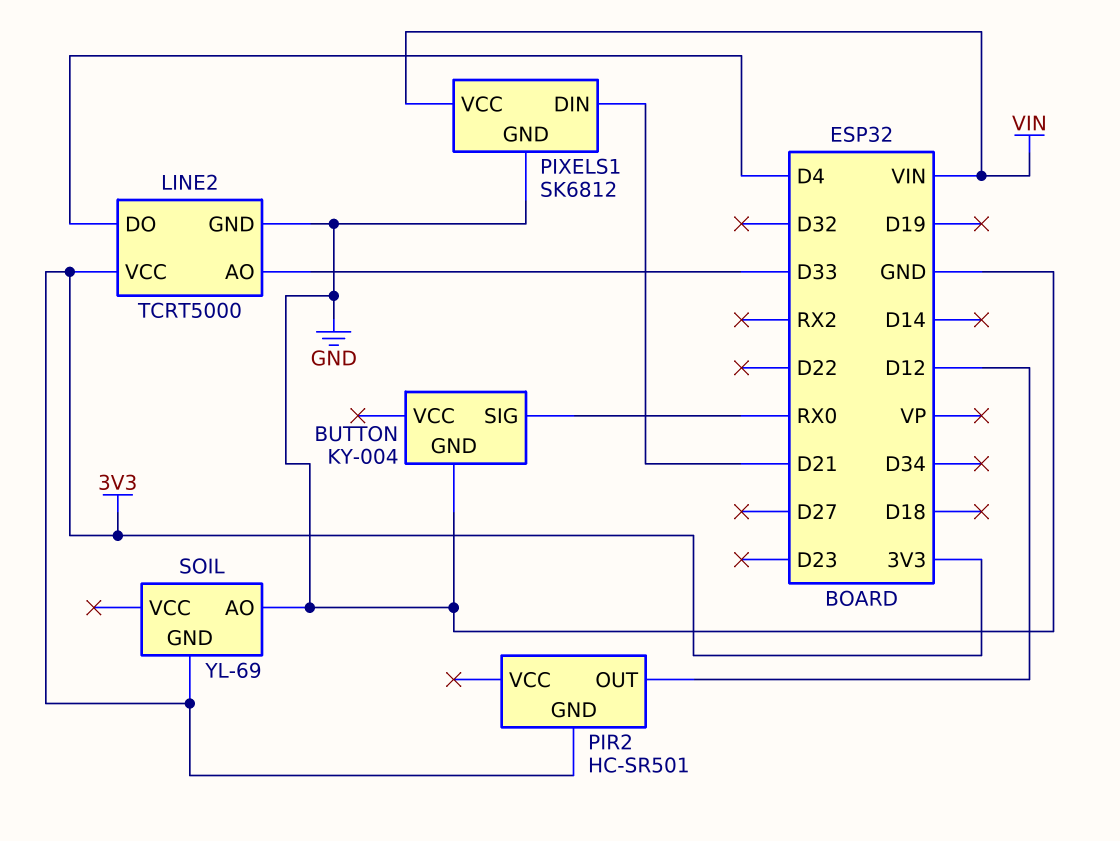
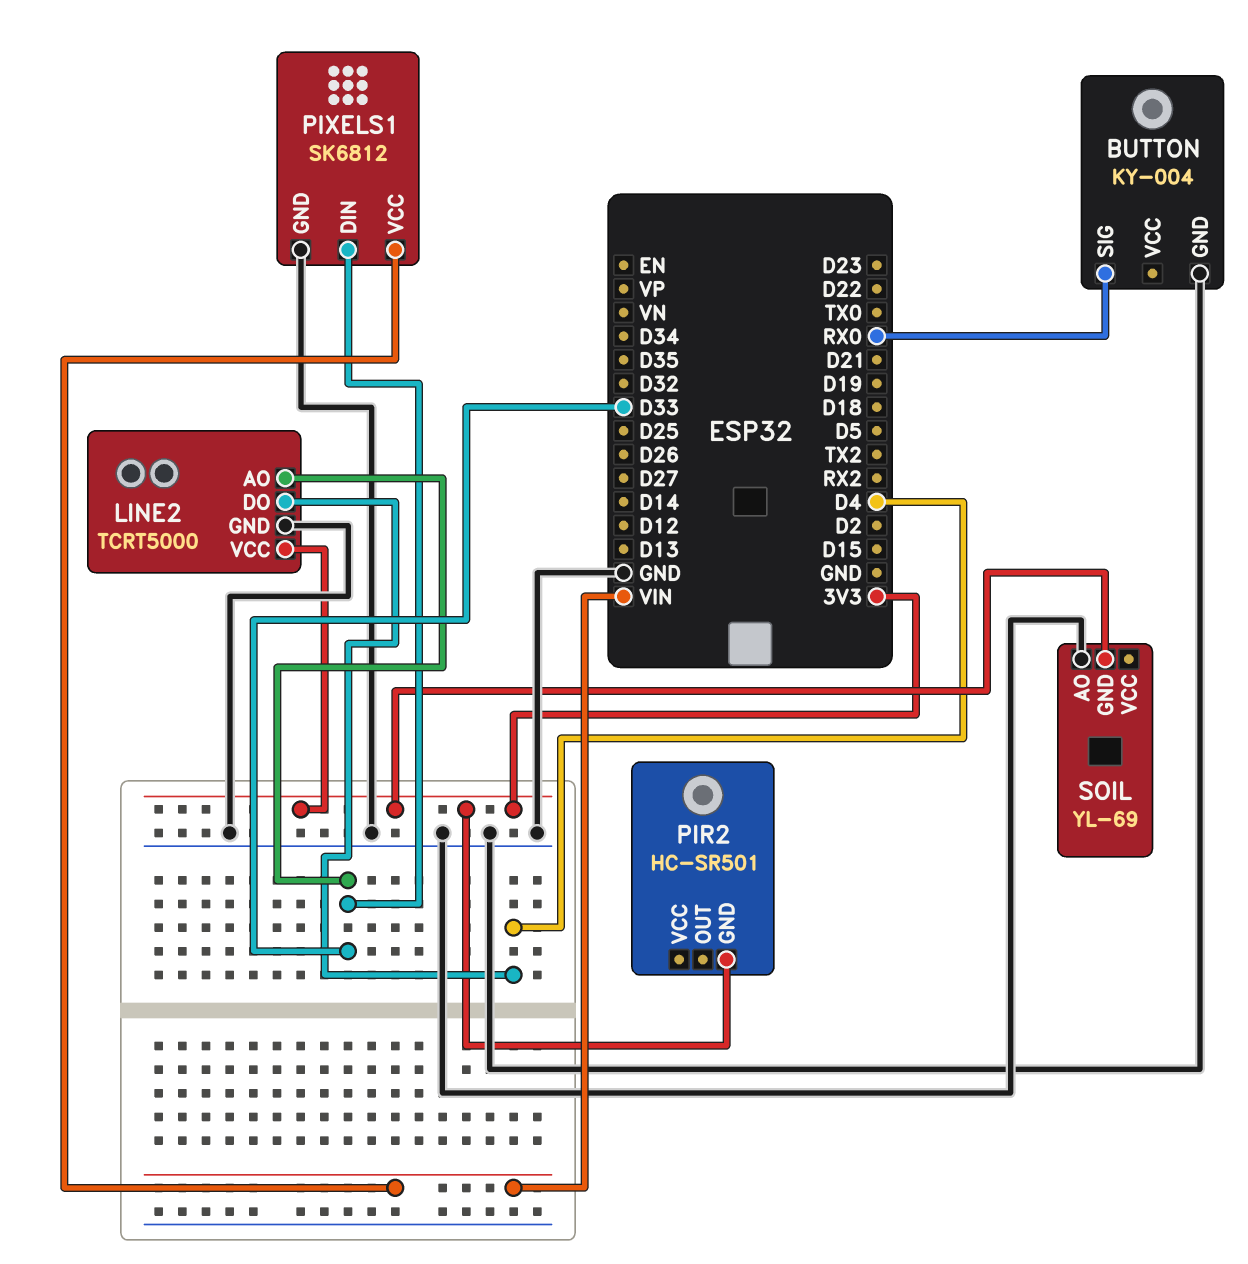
PIR2 pin OUT: D12 -> none
PIXELS1 pin DIN: D21 -> D33

